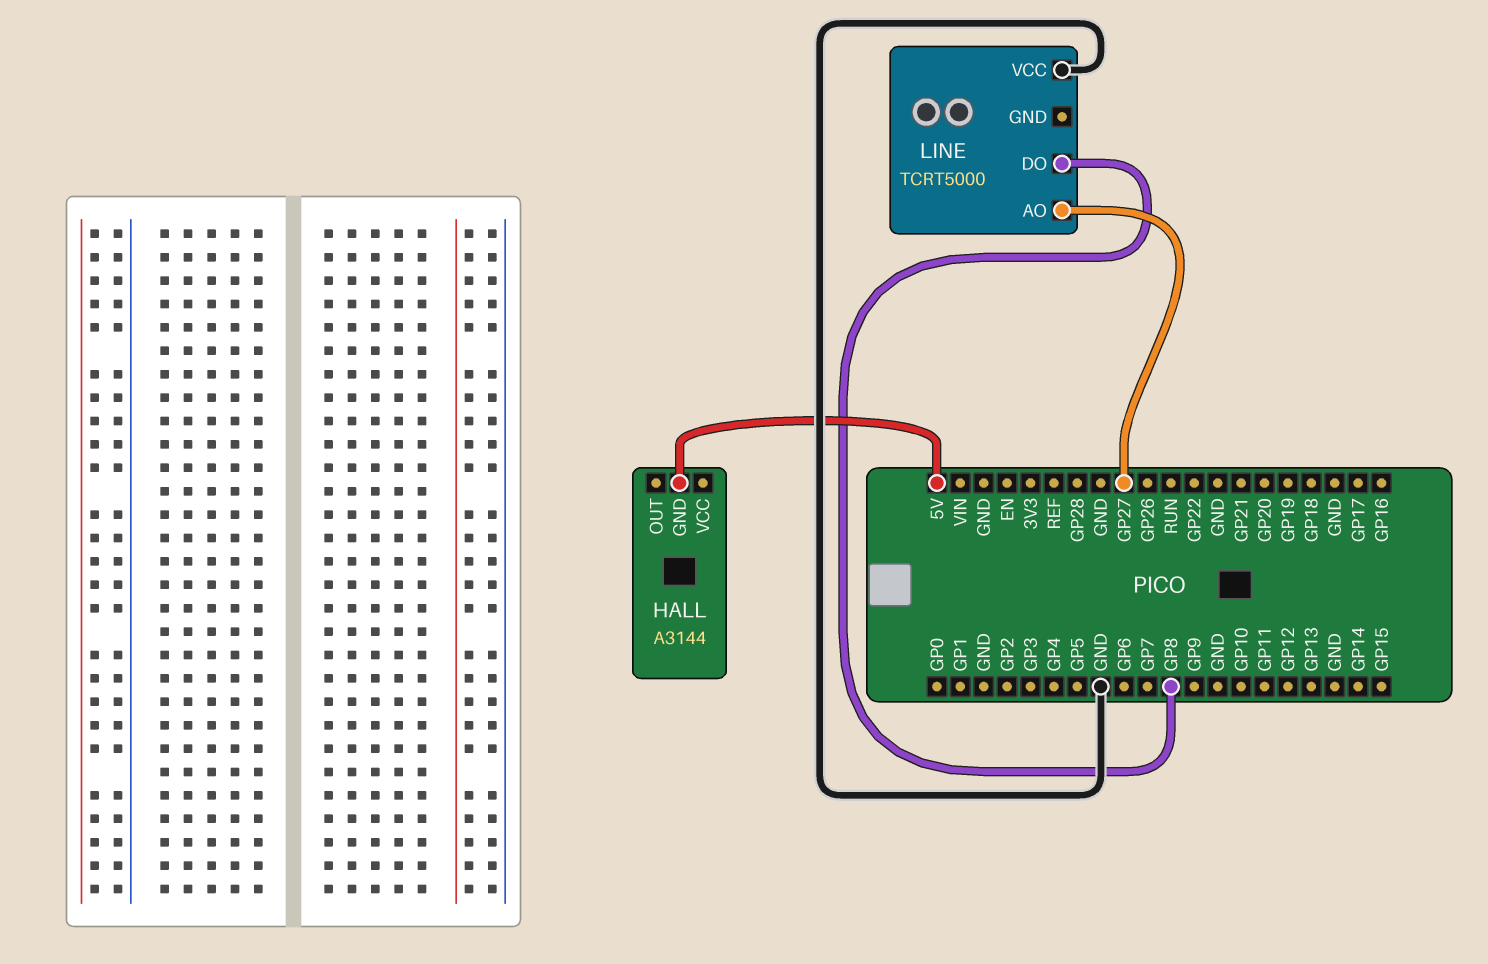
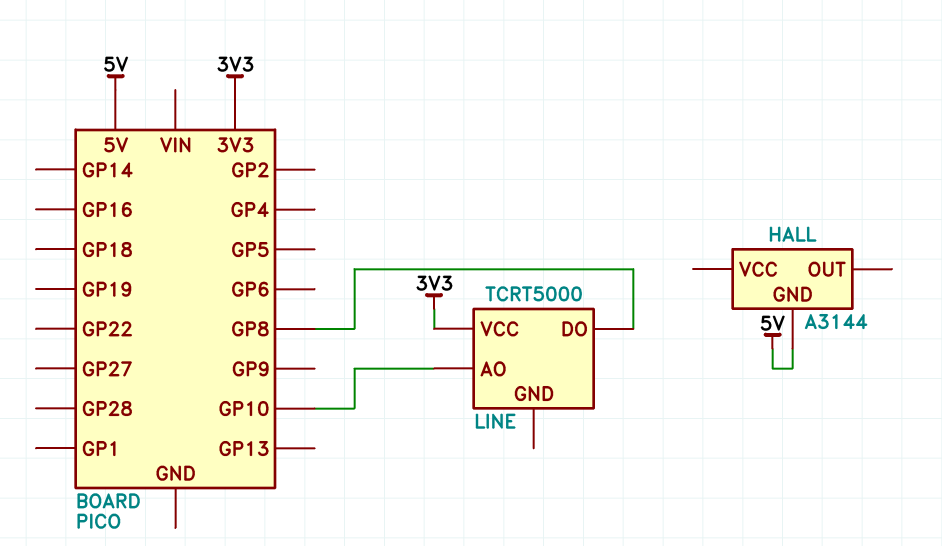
LINE pin AO: GP27 -> GP10
LINE pin VCC: GND -> 3V3

